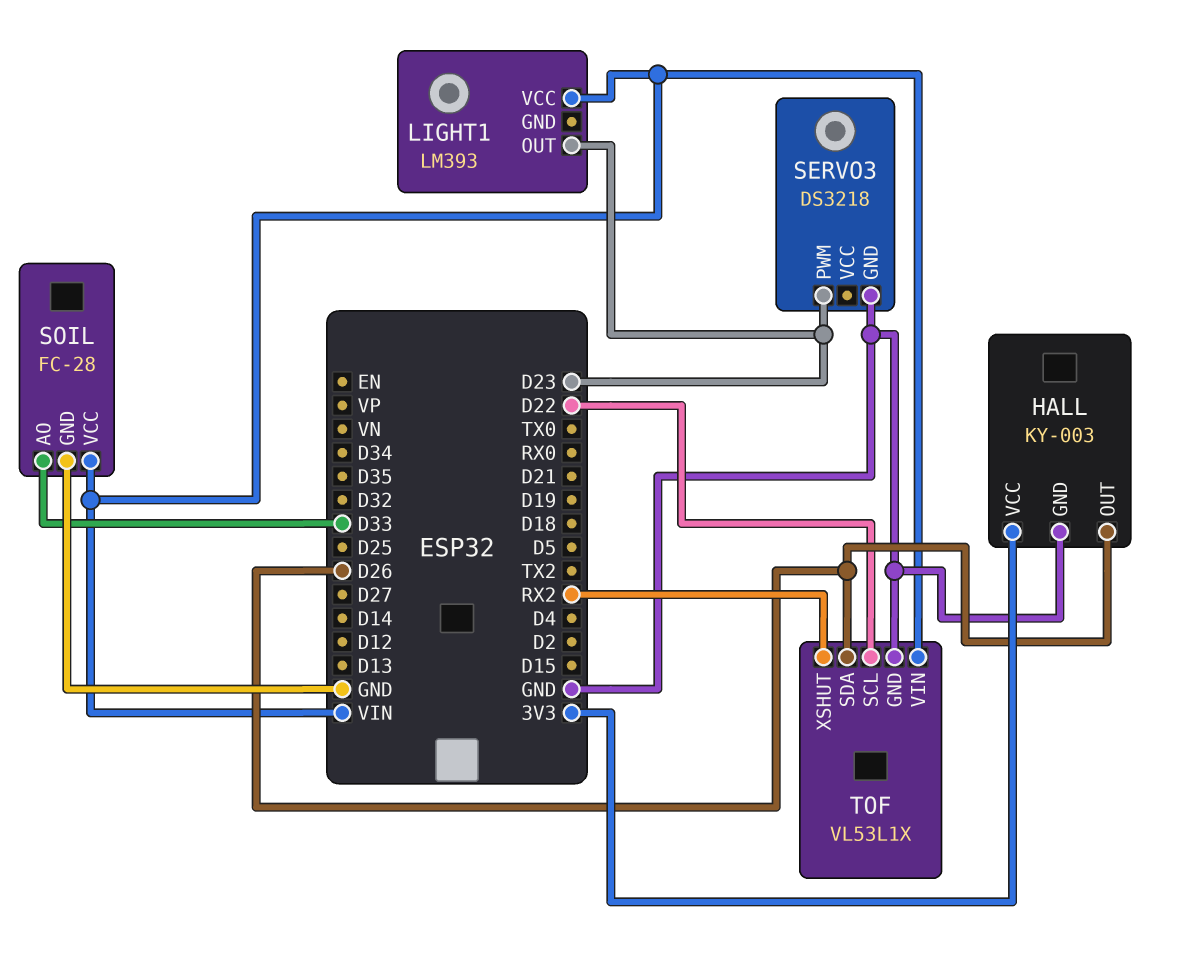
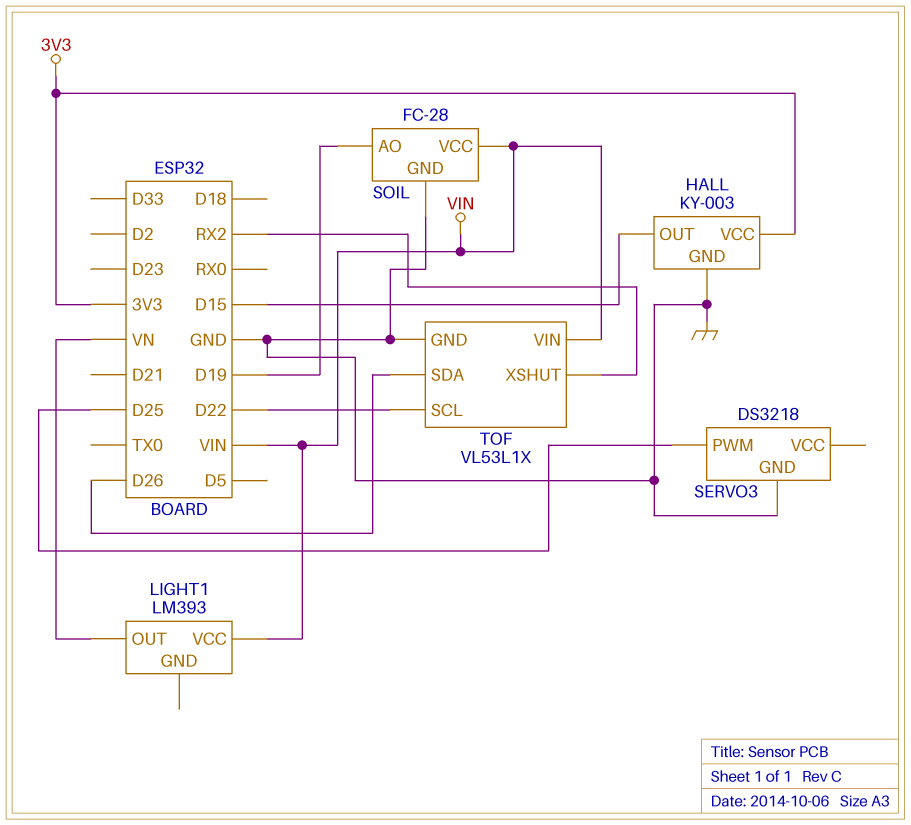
HALL pin OUT: D26 -> D15
LIGHT1 pin OUT: D23 -> VN
SERVO3 pin PWM: D23 -> D25
SOIL pin AO: D33 -> D19

